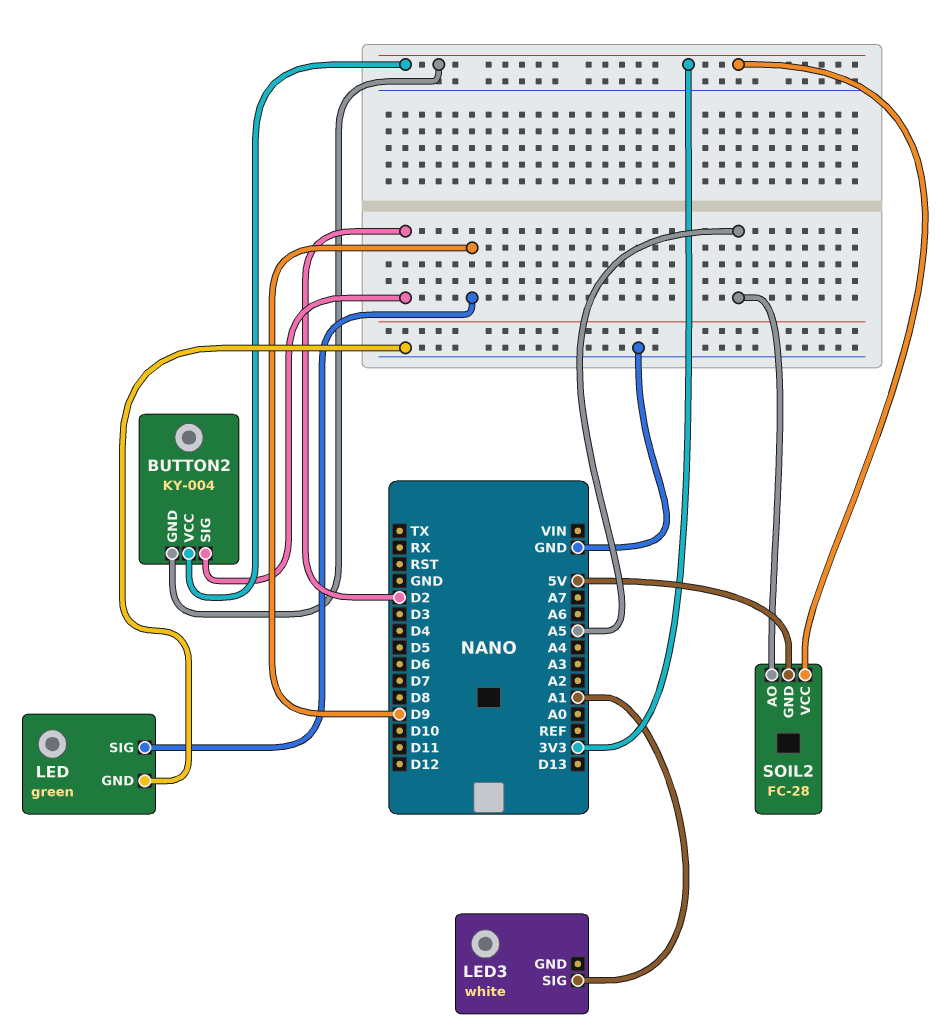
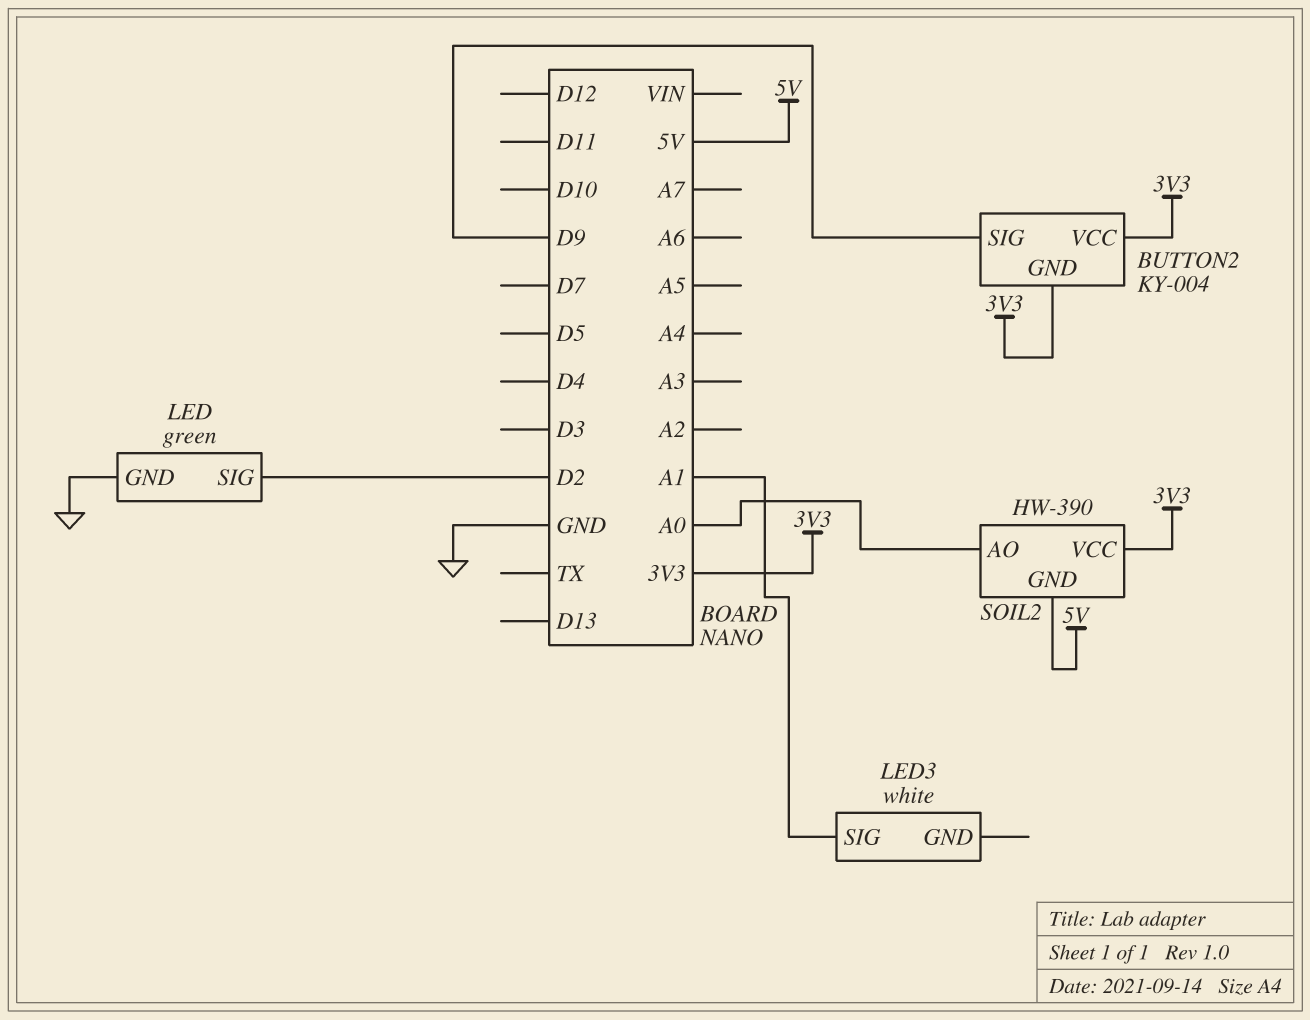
BUTTON2 pin SIG: D2 -> D9
LED pin SIG: D9 -> D2
SOIL2: FC-28 -> HW-390
SOIL2 pin AO: A5 -> A0

